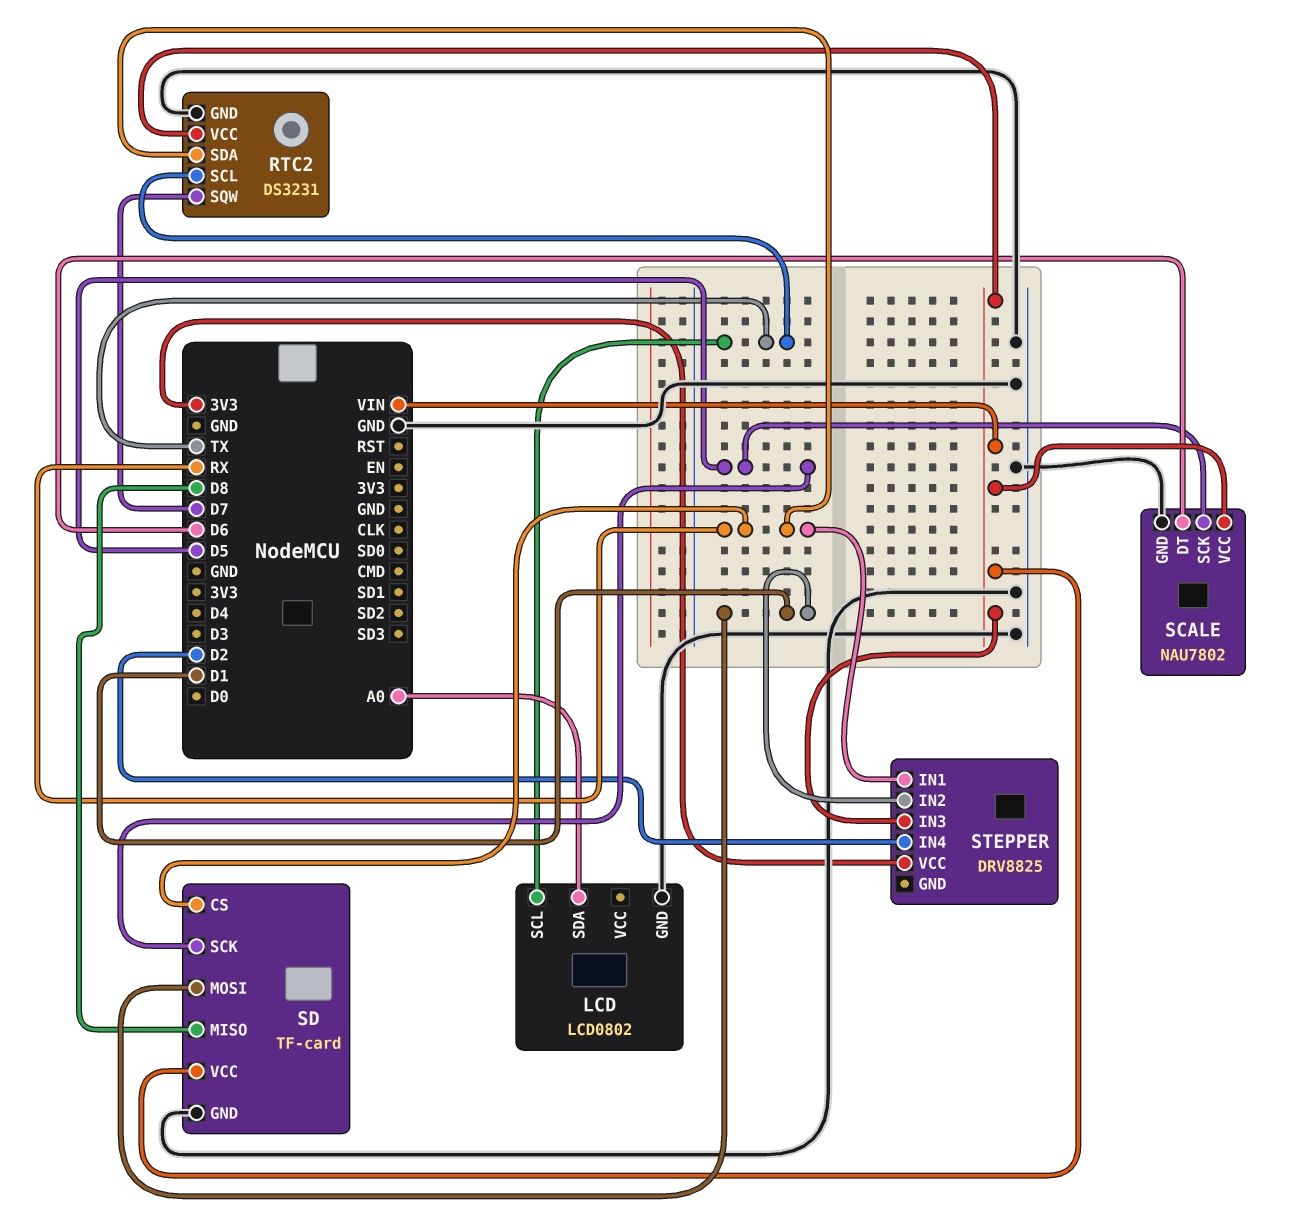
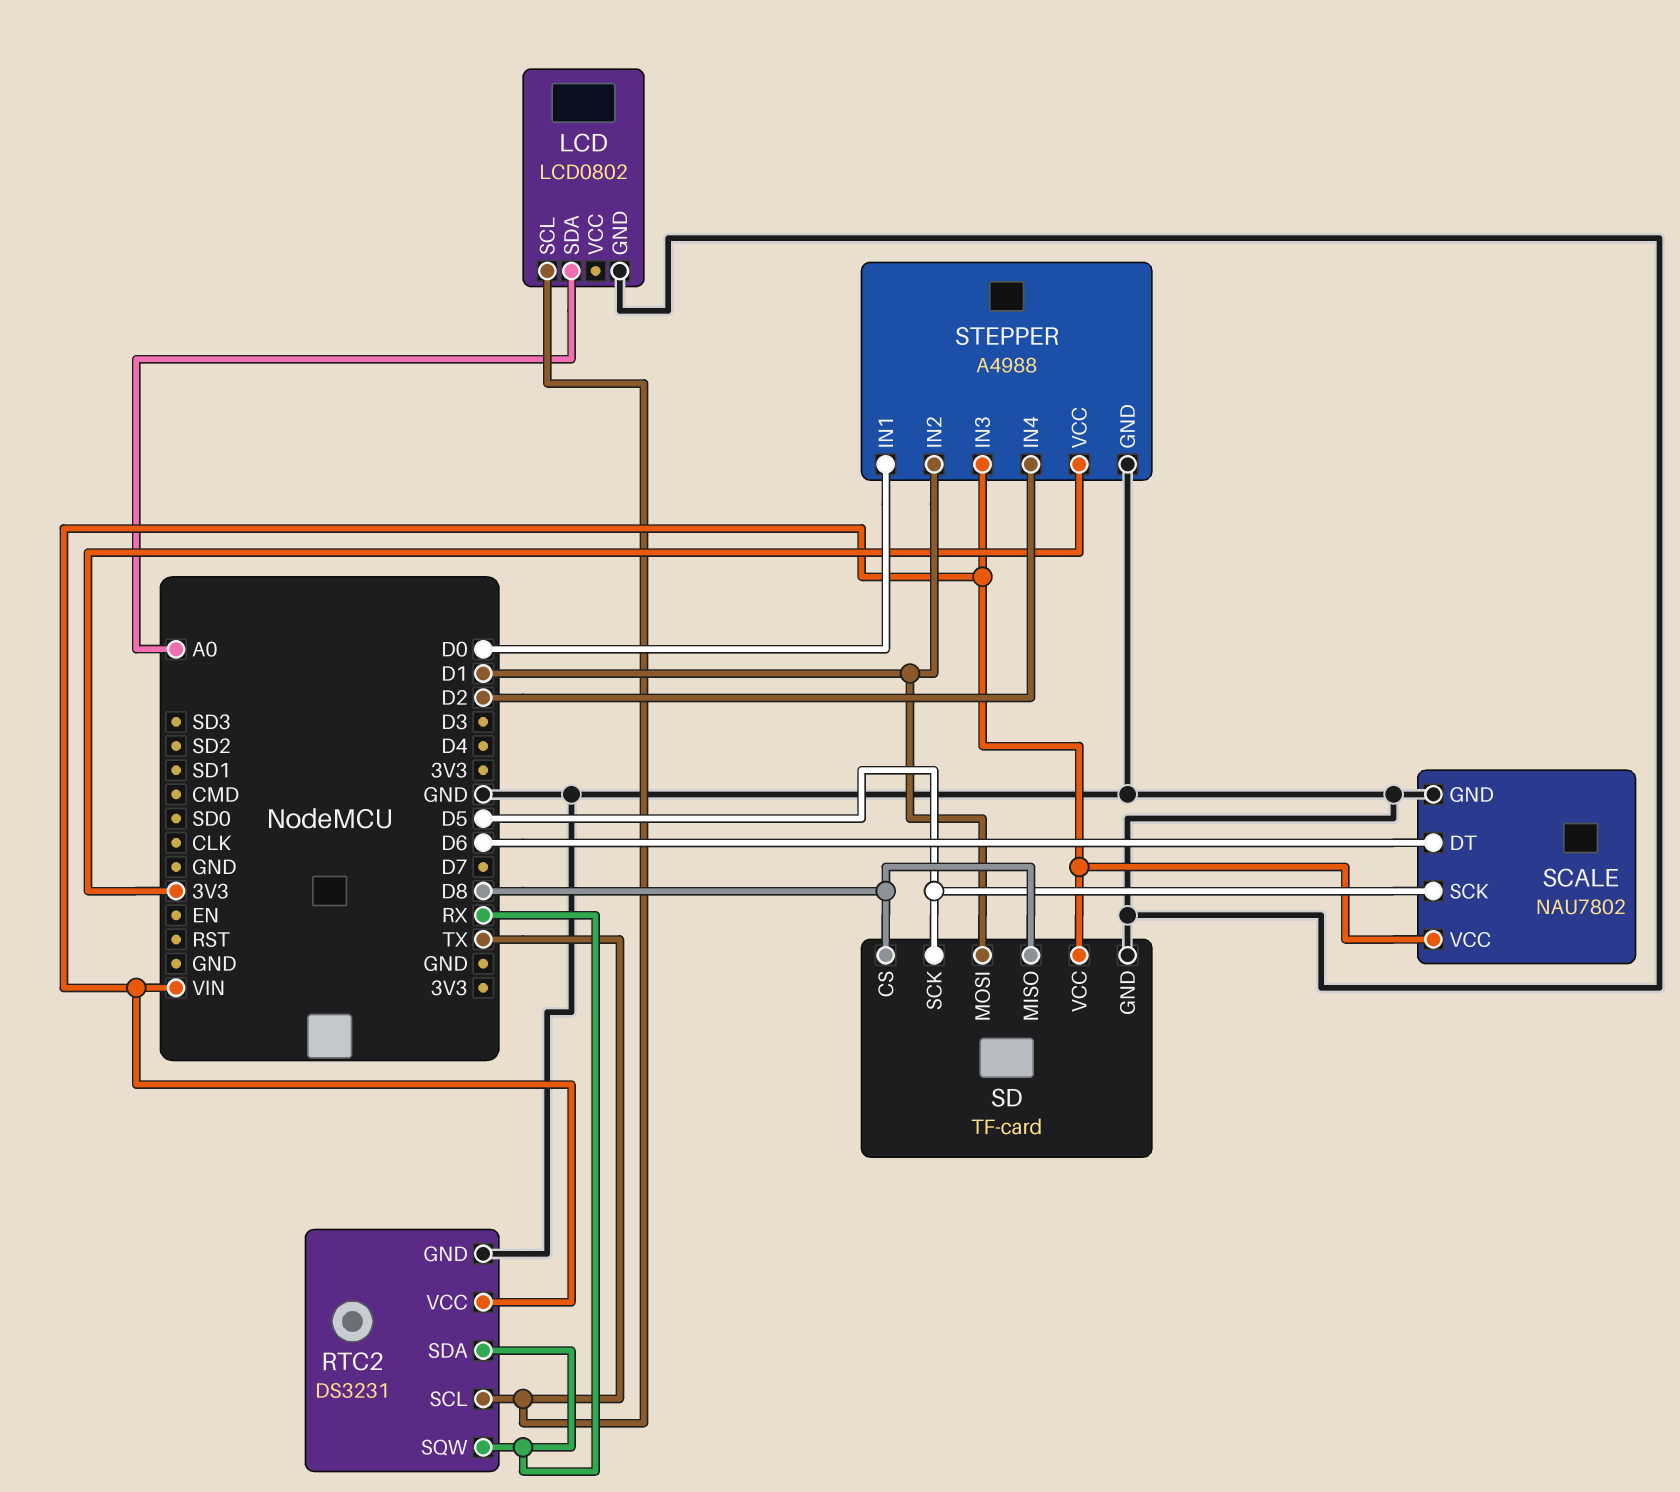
RTC2 pin SQW: D7 -> RX
SD pin CS: RX -> D8
STEPPER: DRV8825 -> A4988
STEPPER pin GND: none -> GND
STEPPER pin IN1: RX -> D0

